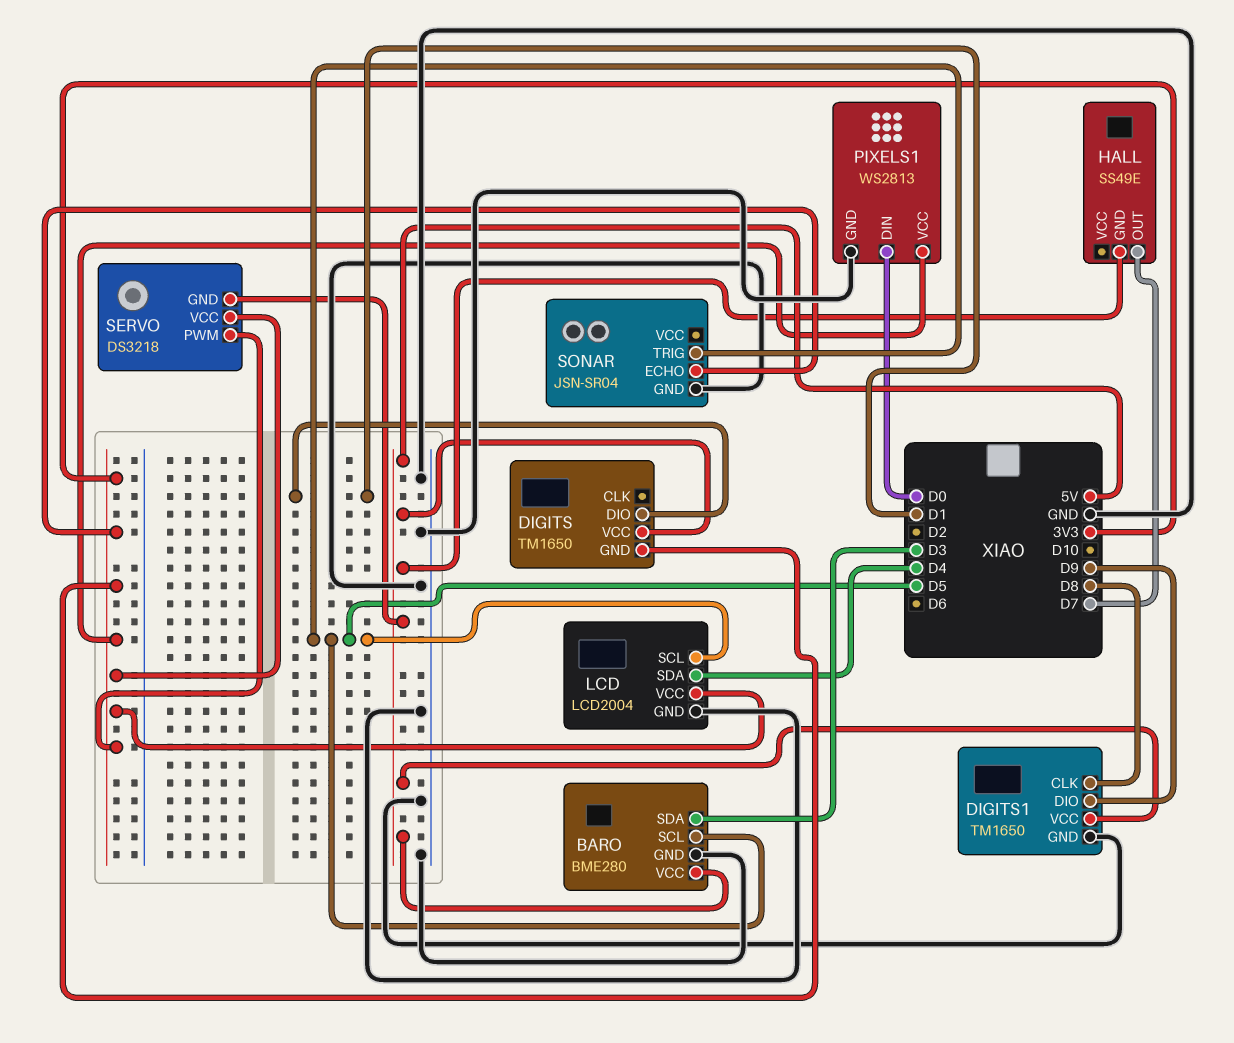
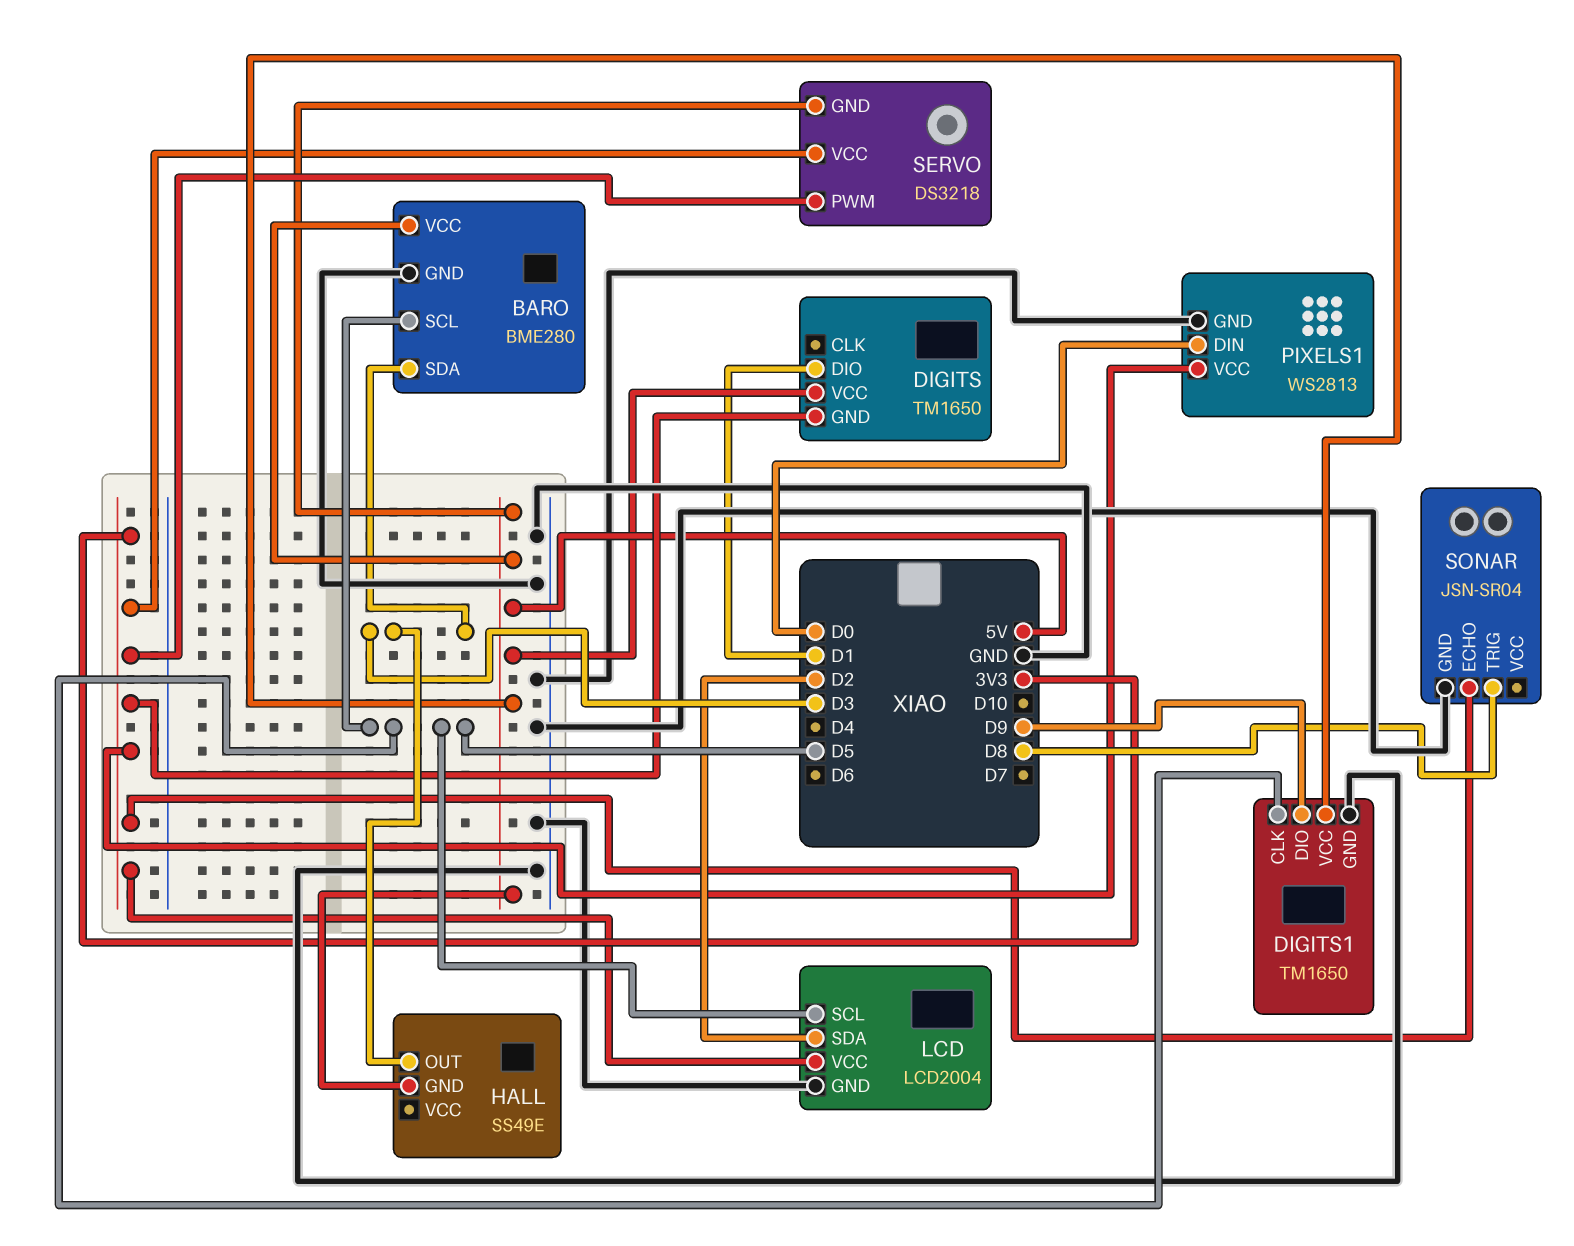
DIGITS1 pin CLK: D8 -> D5
HALL pin OUT: D7 -> D3
LCD pin SDA: D4 -> D2
SONAR pin TRIG: D5 -> D8

